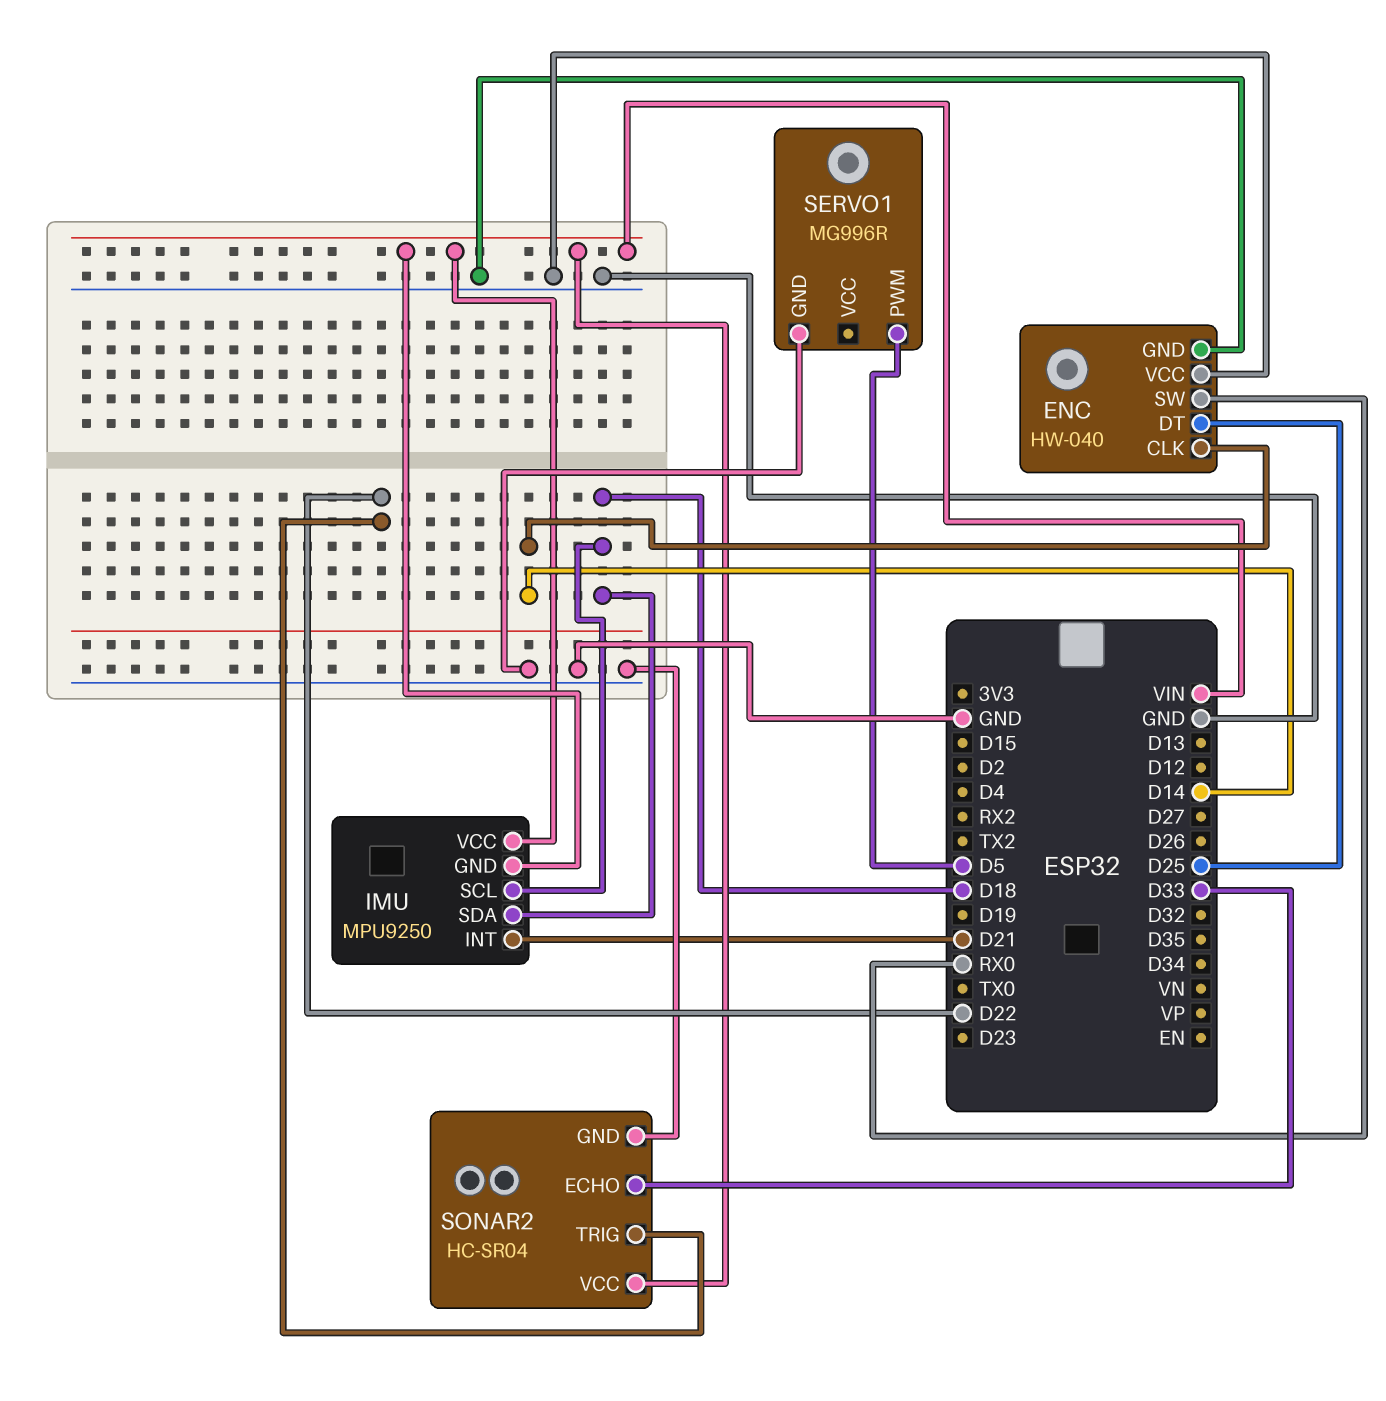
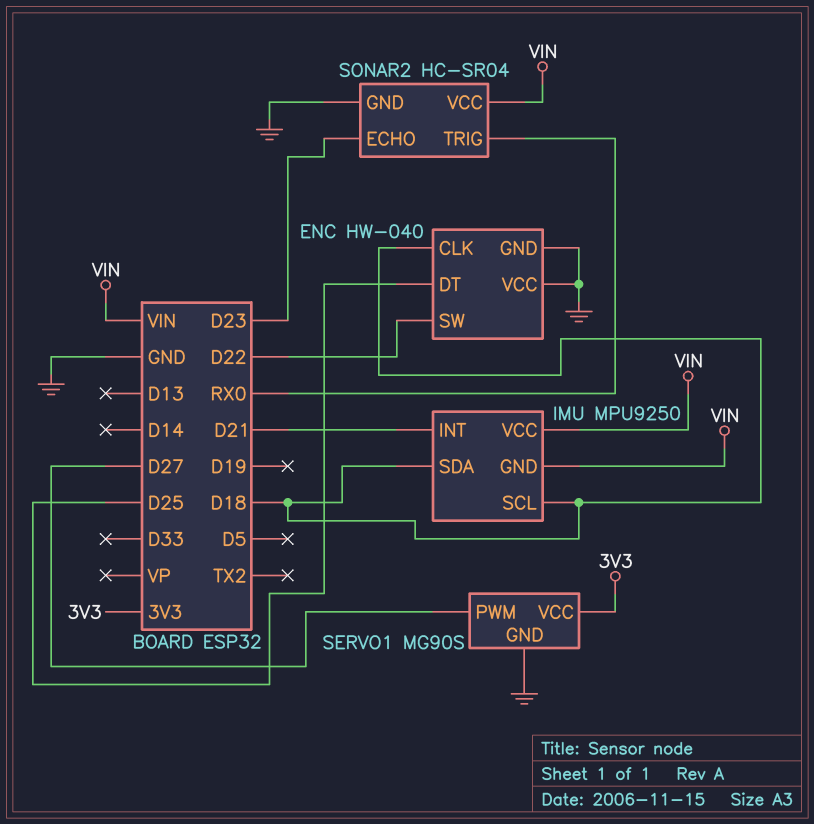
ENC pin CLK: D14 -> D18
ENC pin SW: RX0 -> D22
SERVO1: MG996R -> MG90S
SERVO1 pin PWM: D5 -> D27
SERVO1 pin VCC: none -> 3V3
SONAR2 pin ECHO: D33 -> D23
SONAR2 pin TRIG: D22 -> RX0

